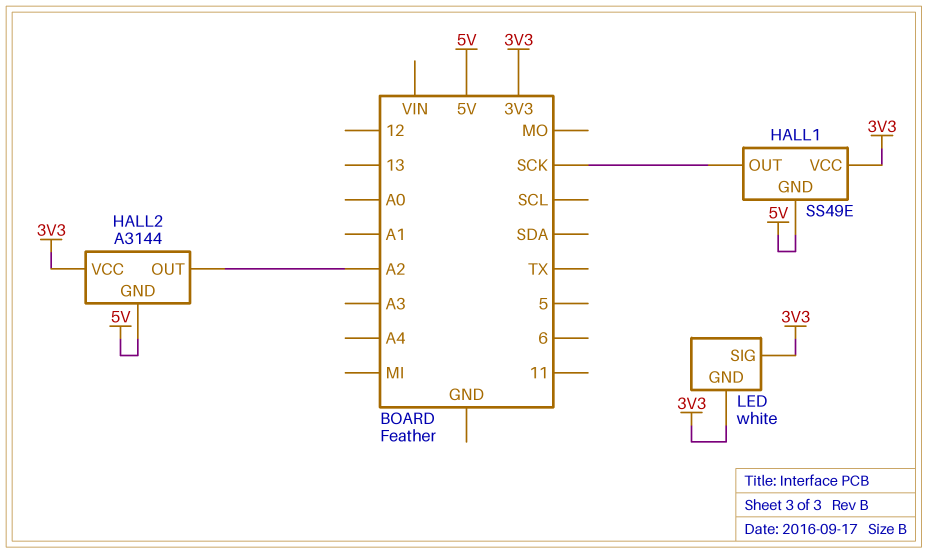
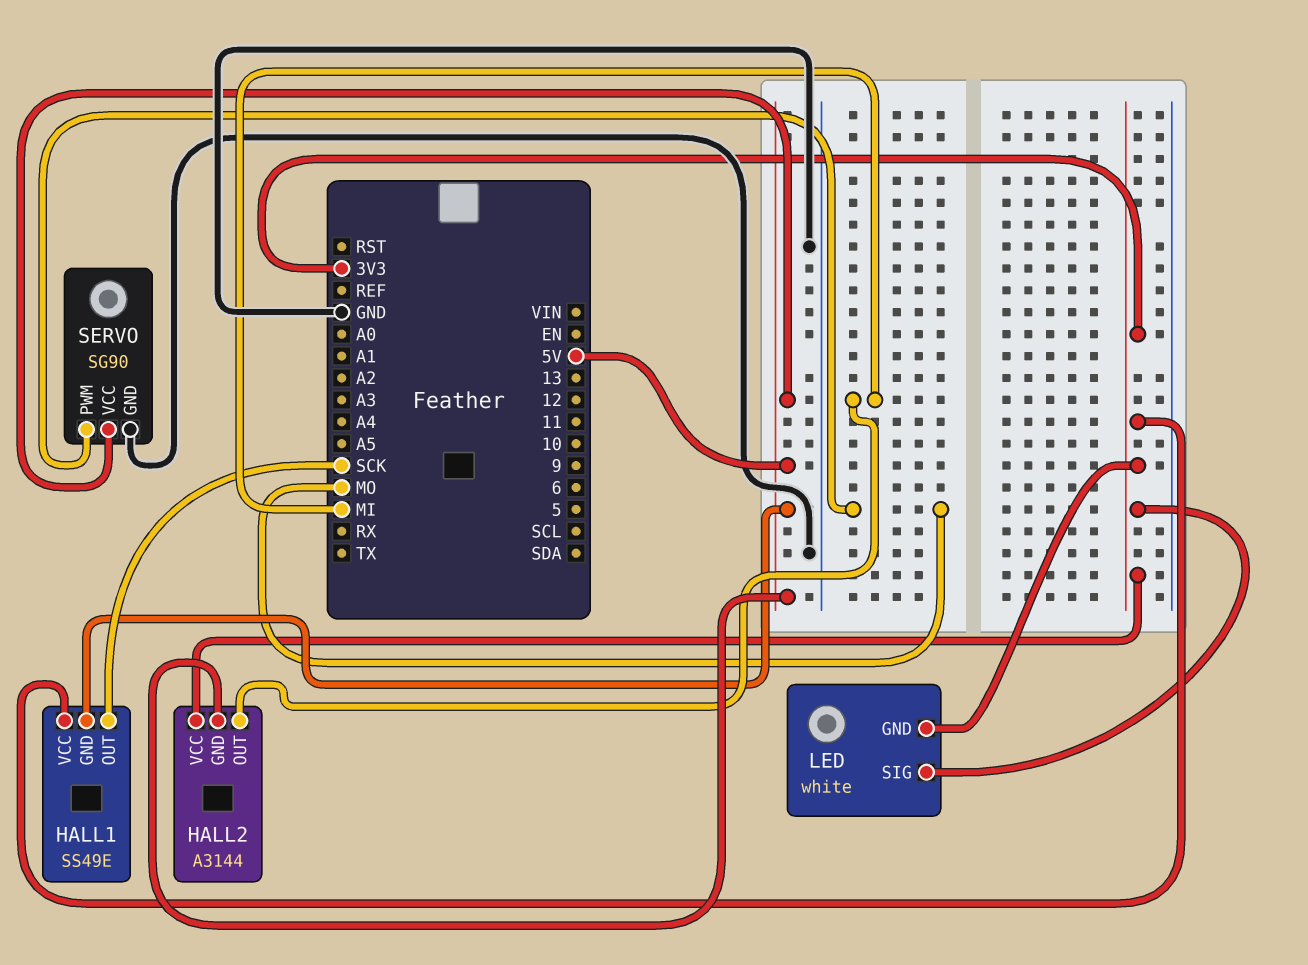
HALL2 pin OUT: A2 -> MI
SERVO: none -> SG90
SERVO pin GND: none -> GND
SERVO pin PWM: none -> MO
SERVO pin VCC: none -> 5V

